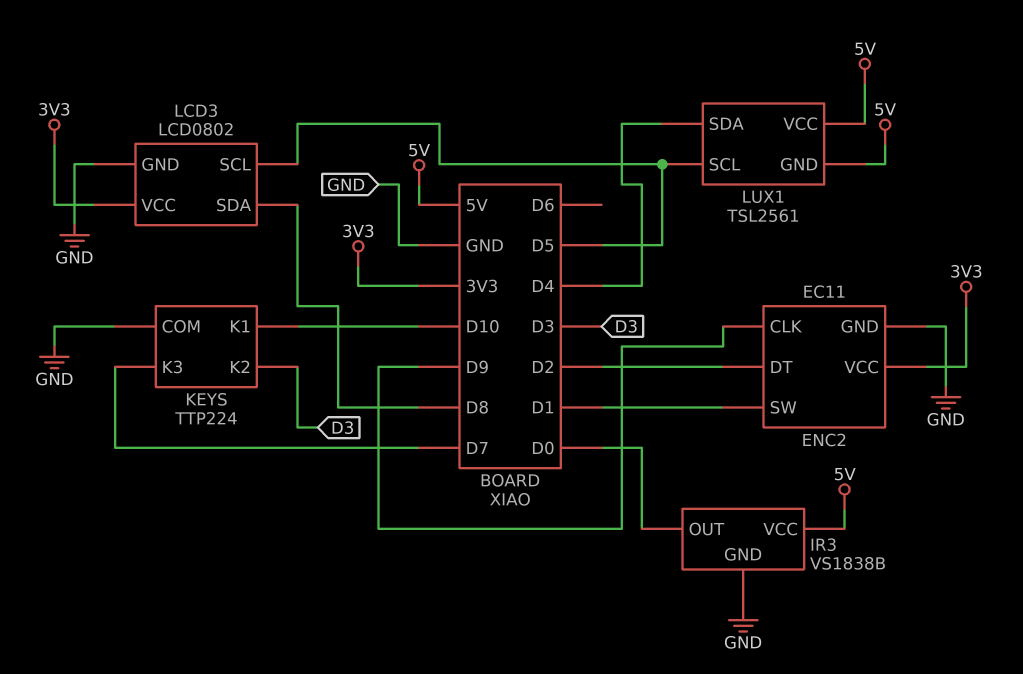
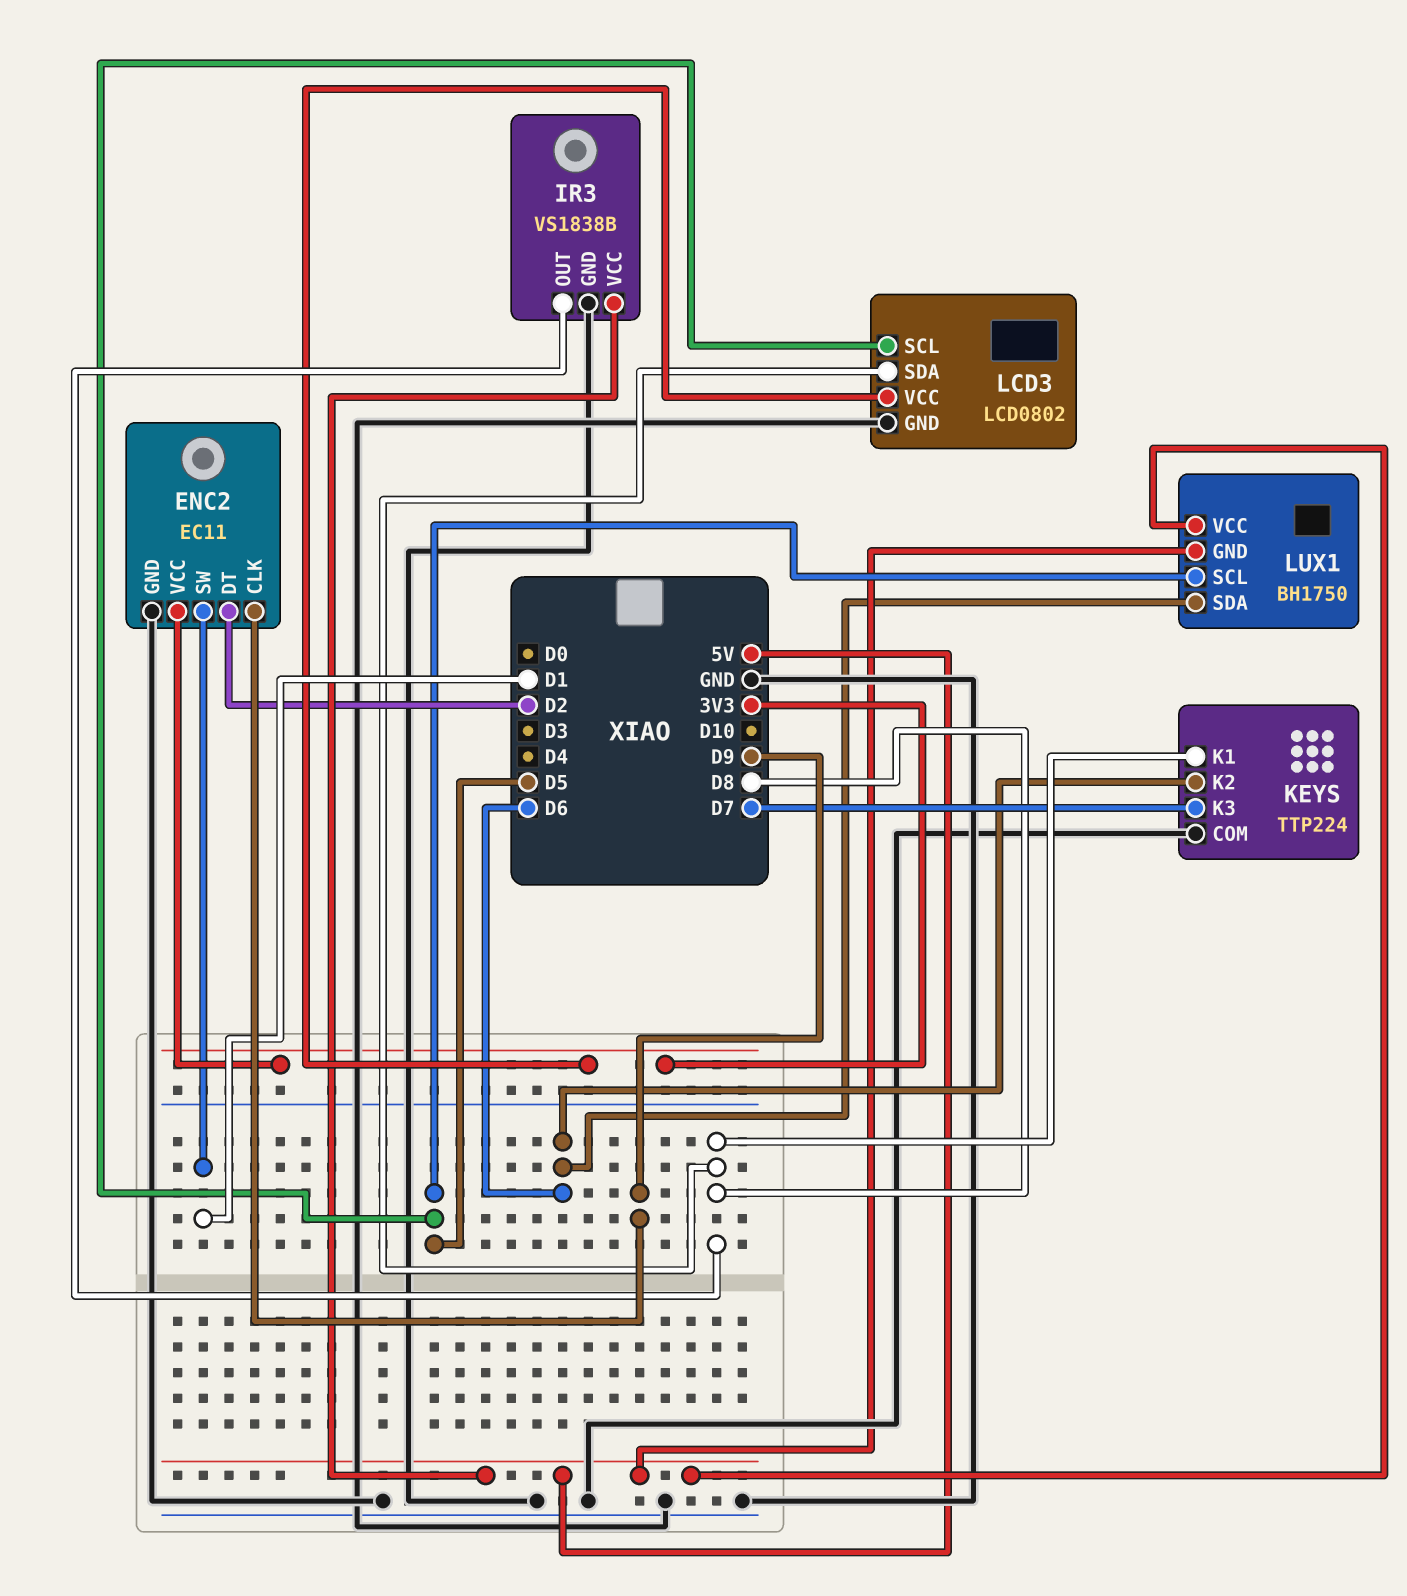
IR3 pin OUT: D0 -> D8
KEYS pin K1: D10 -> D8
KEYS pin K2: D3 -> D6
LUX1: TSL2561 -> BH1750
LUX1 pin SDA: D4 -> D6

